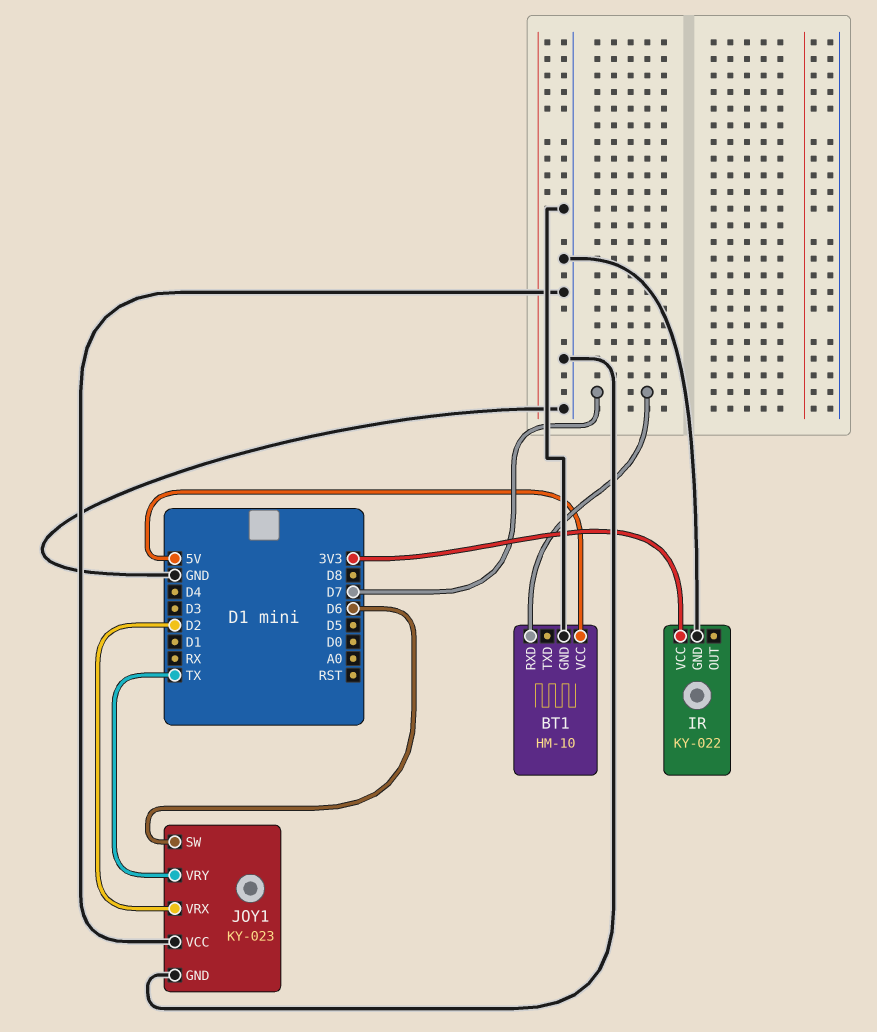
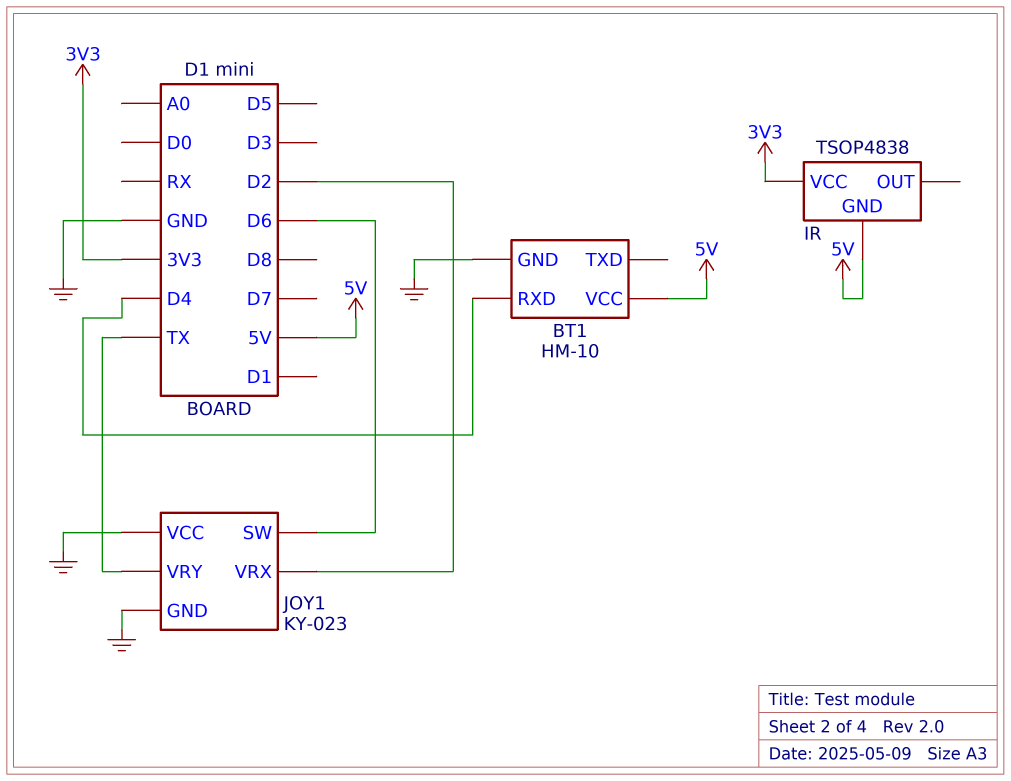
BT1 pin RXD: D7 -> D4
IR: KY-022 -> TSOP4838
IR pin GND: GND -> 5V

